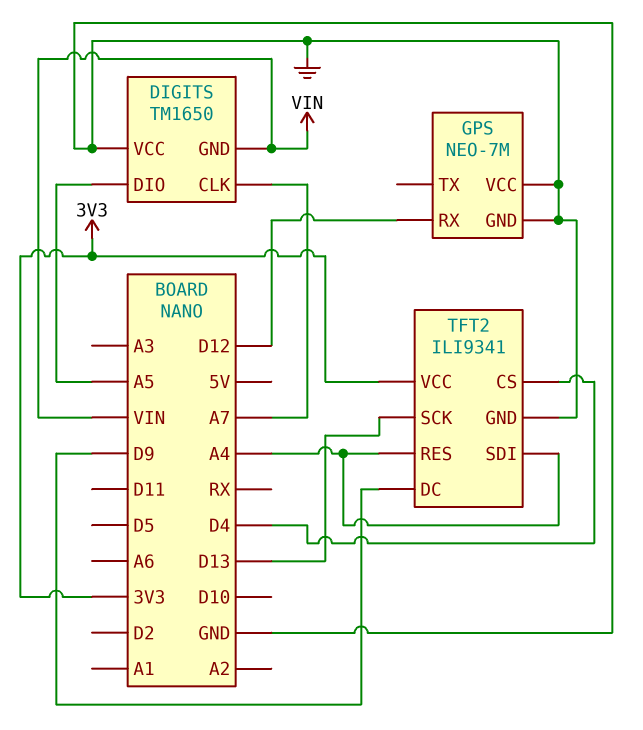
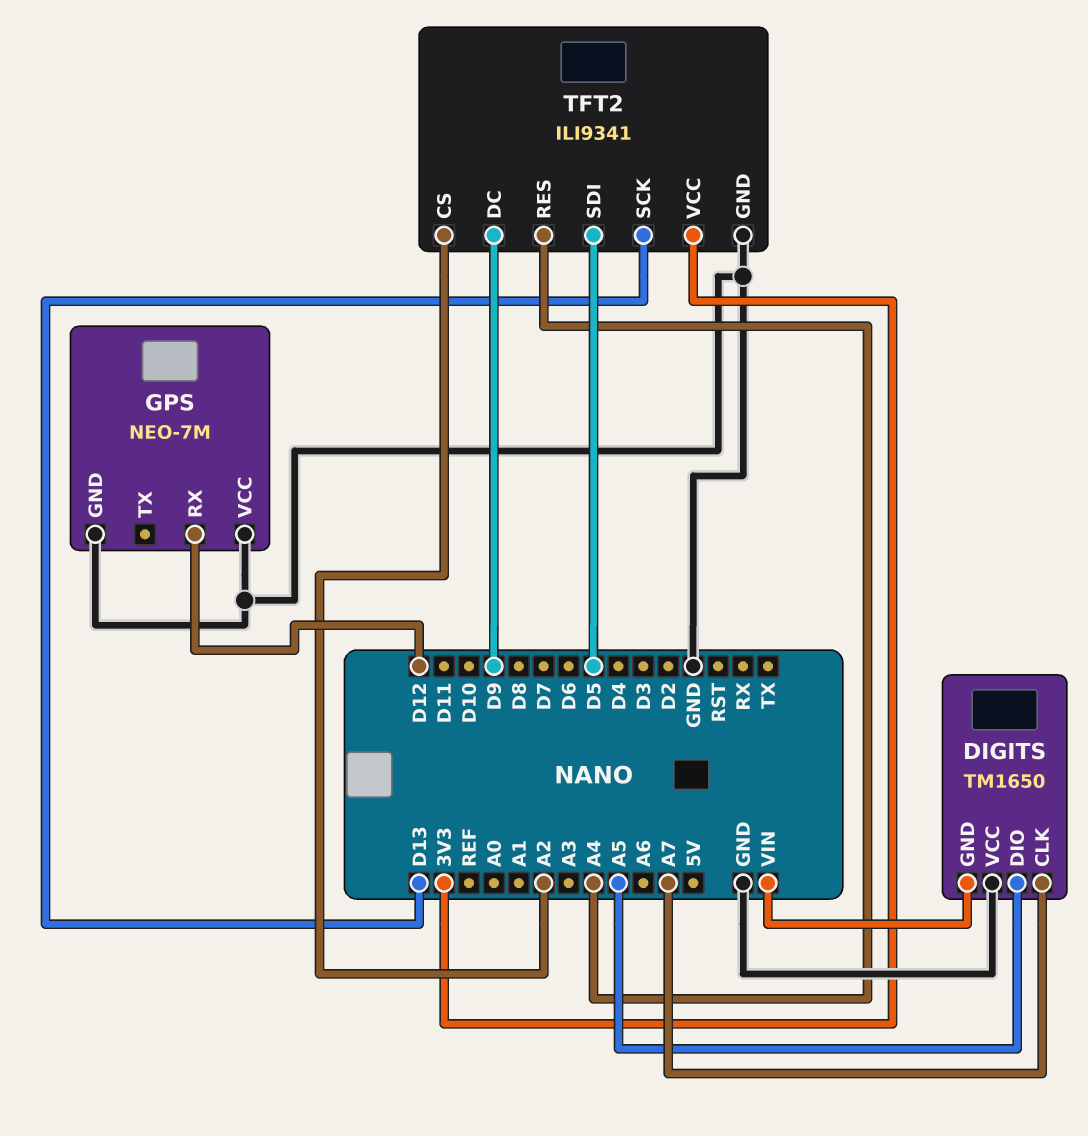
TFT2 pin CS: D4 -> A2
TFT2 pin SDI: A4 -> D5

